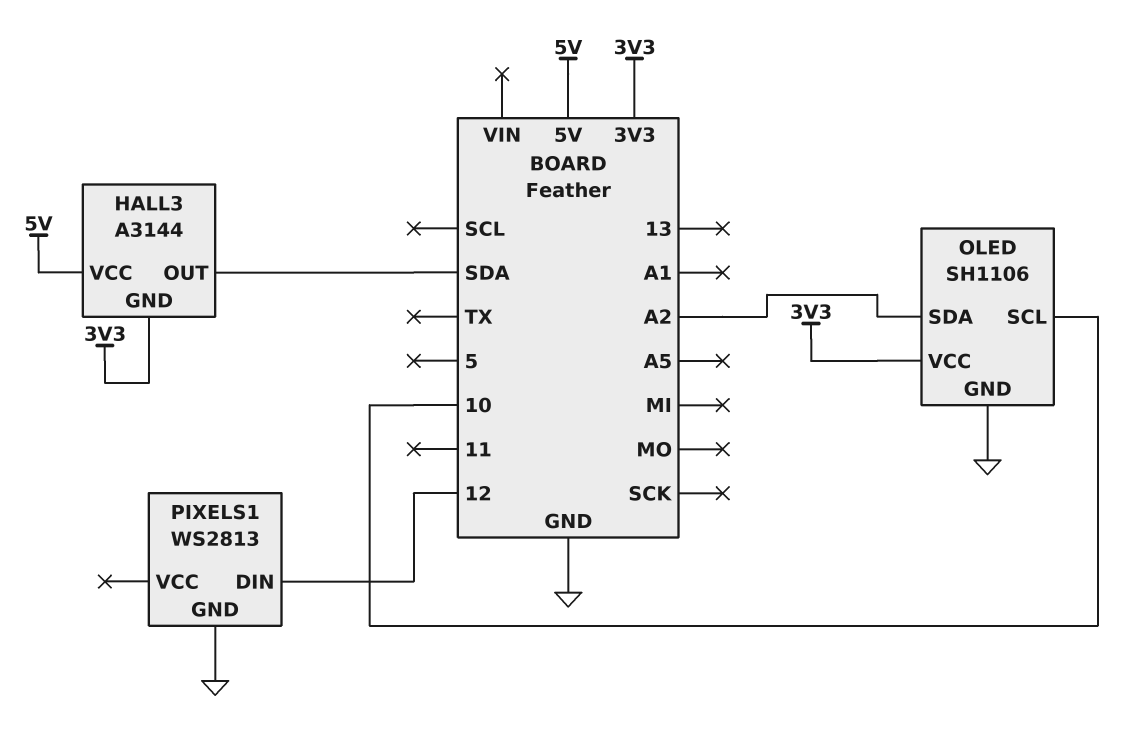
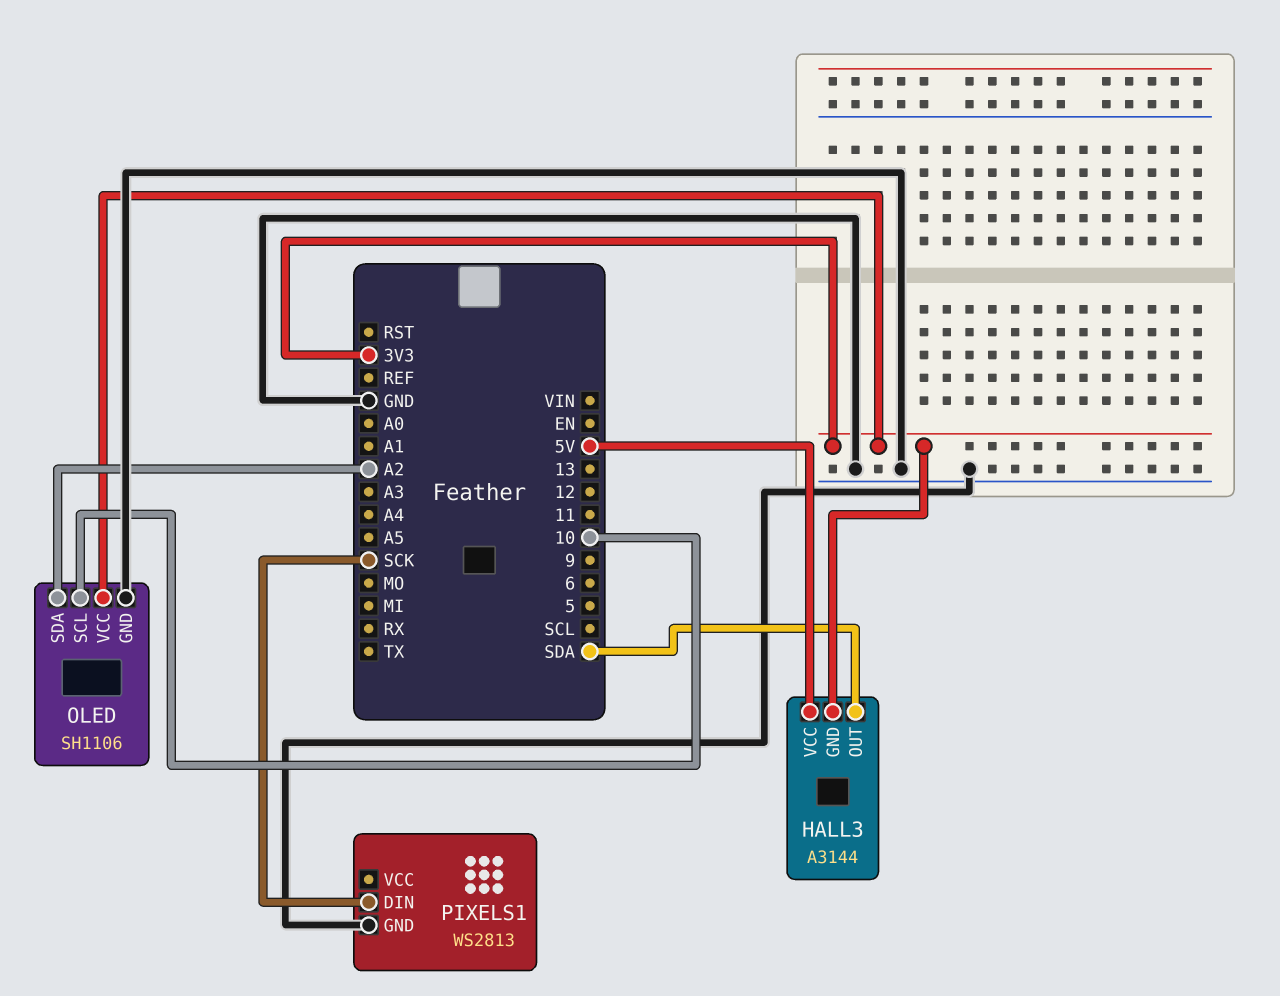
PIXELS1 pin DIN: 12 -> SCK

